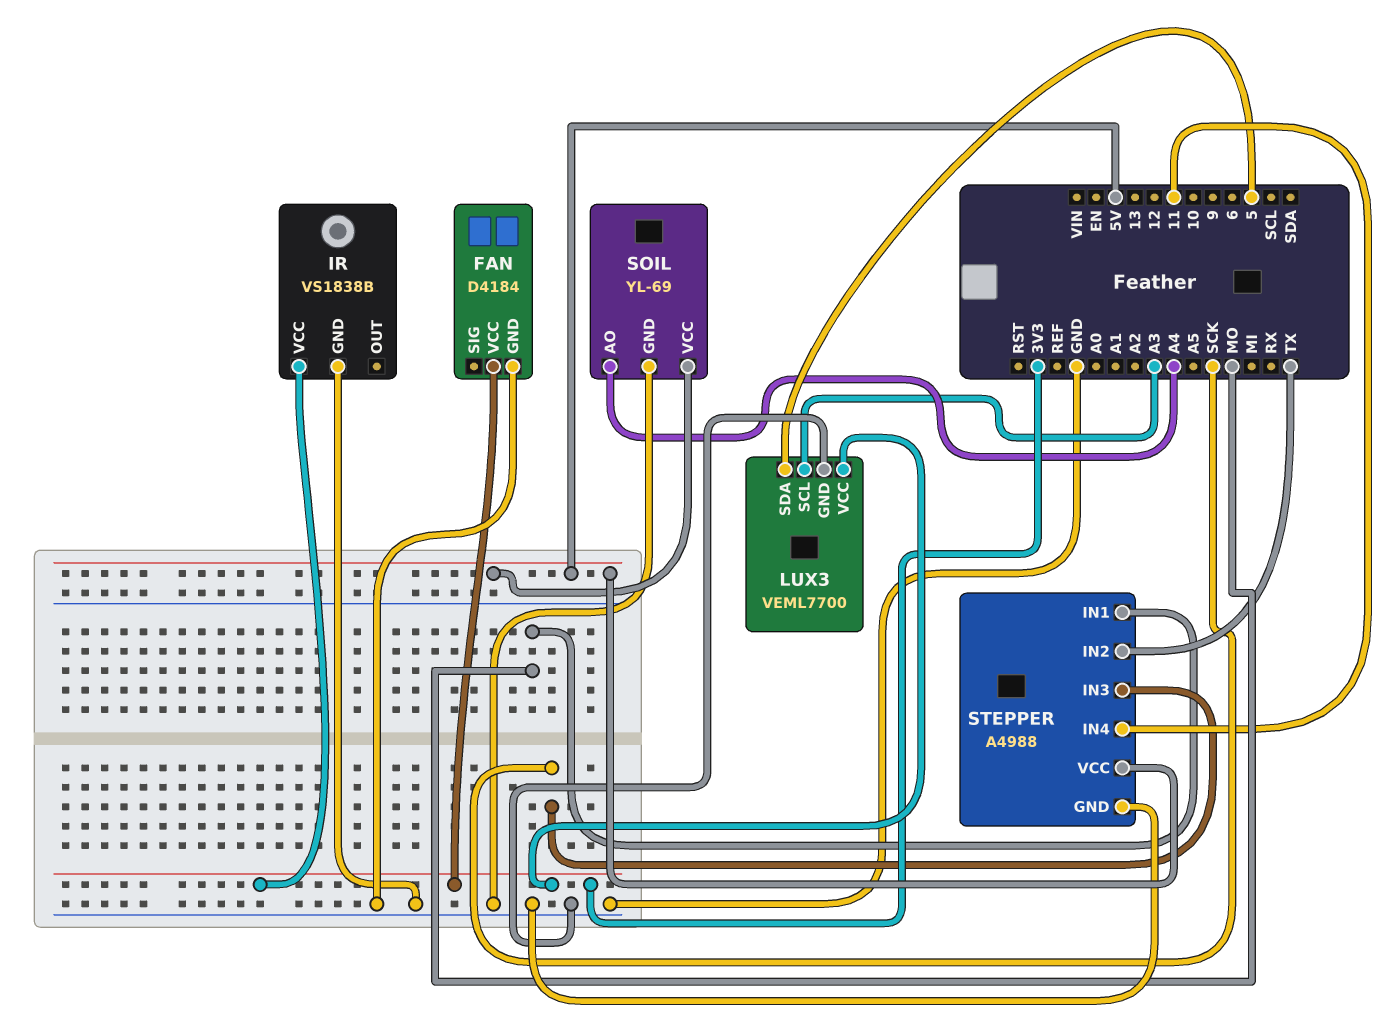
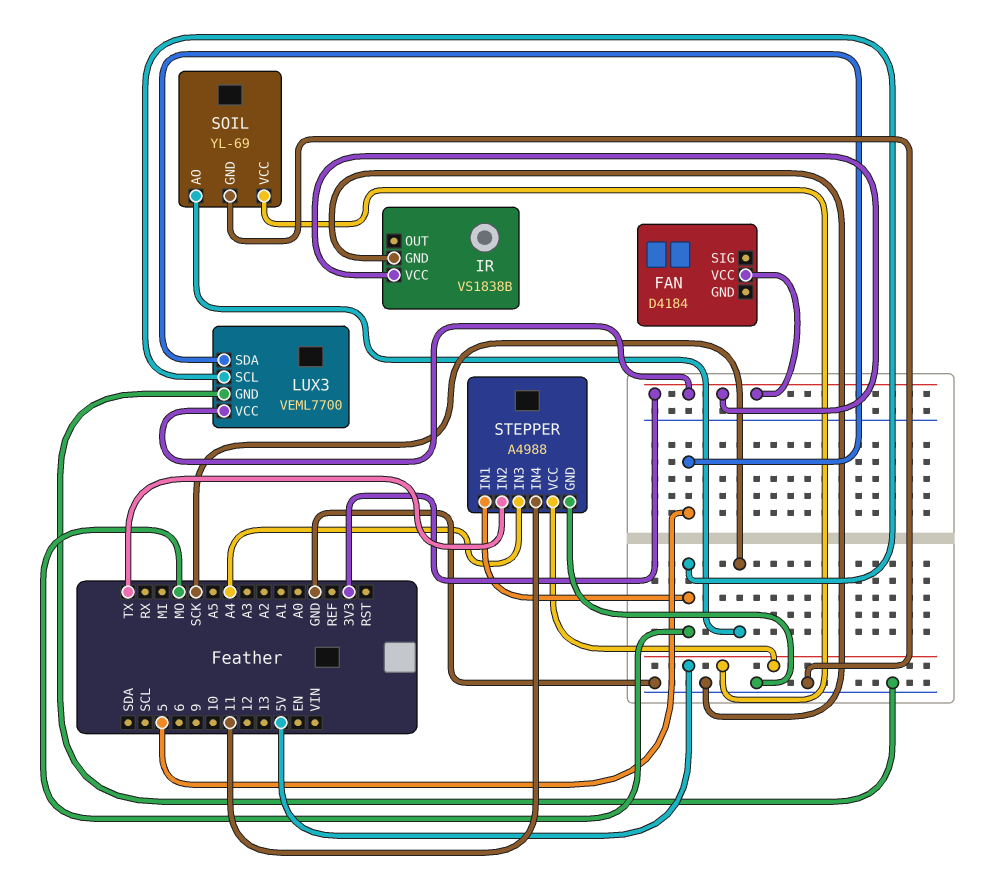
FAN pin GND: GND -> none
LUX3 pin SCL: A3 -> MO
SOIL pin AO: A4 -> SCK
STEPPER pin IN3: SCK -> A4

